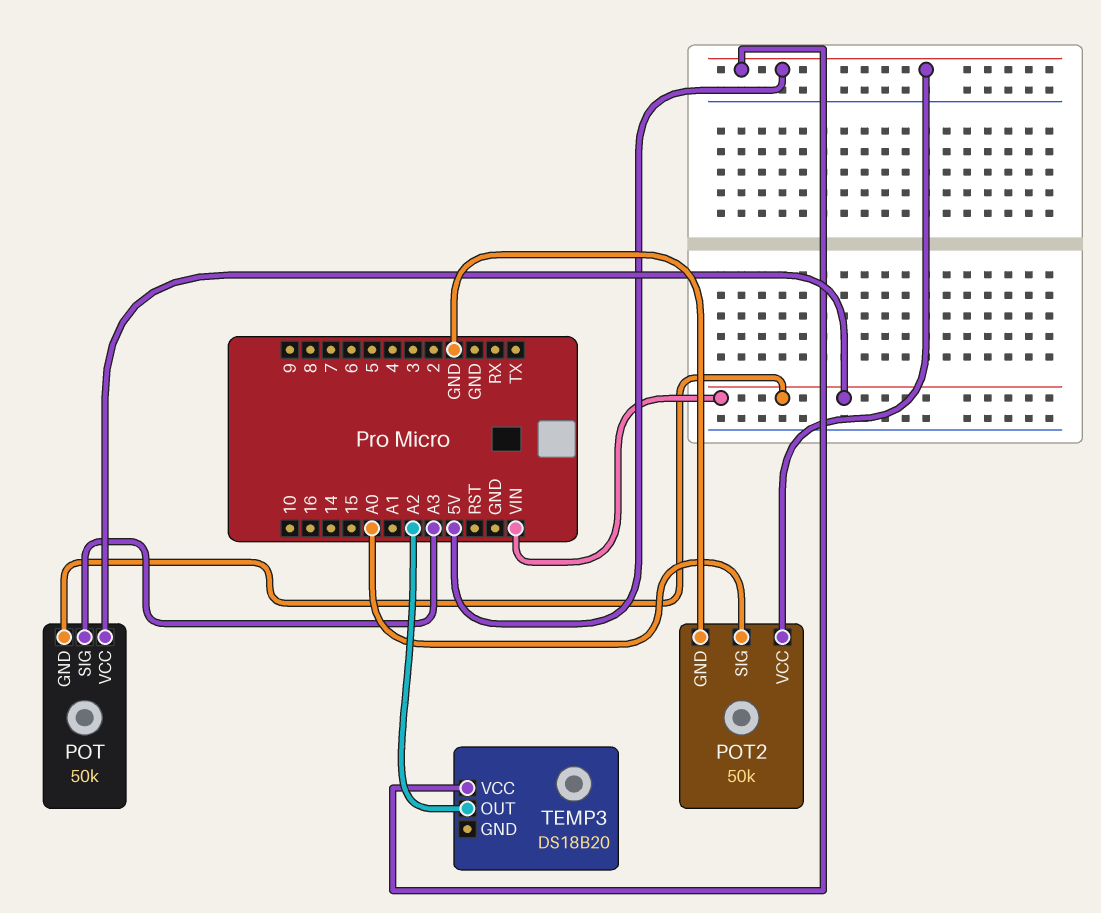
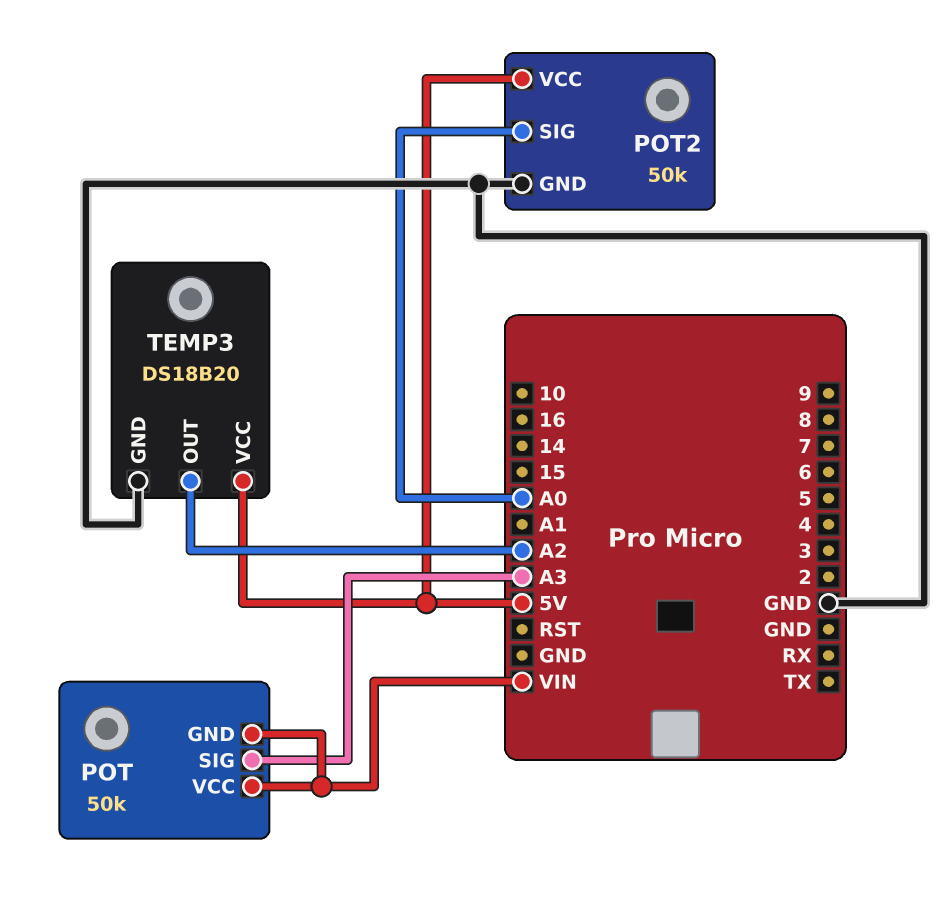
TEMP3 pin GND: none -> GND

